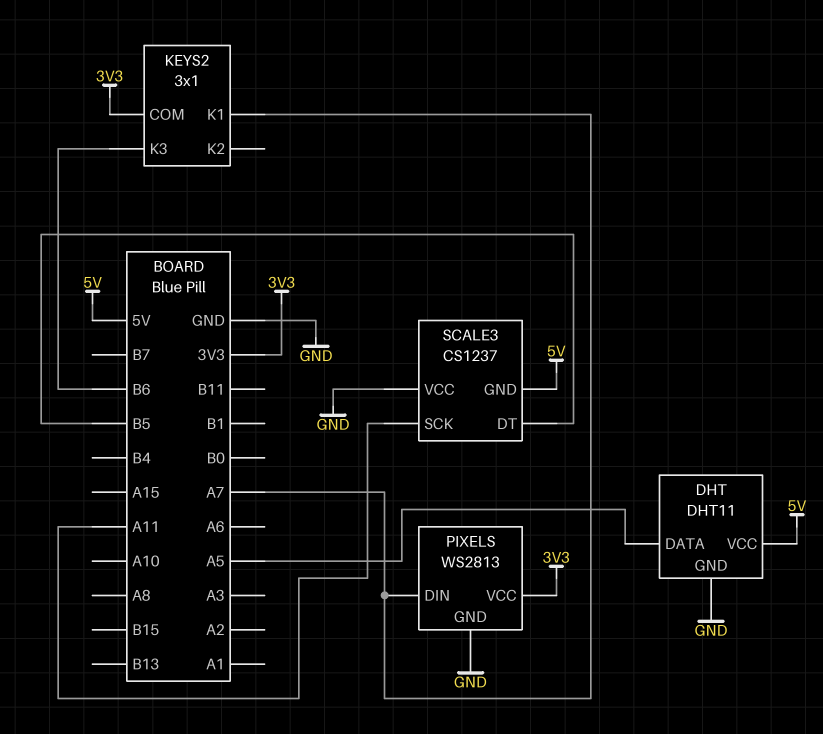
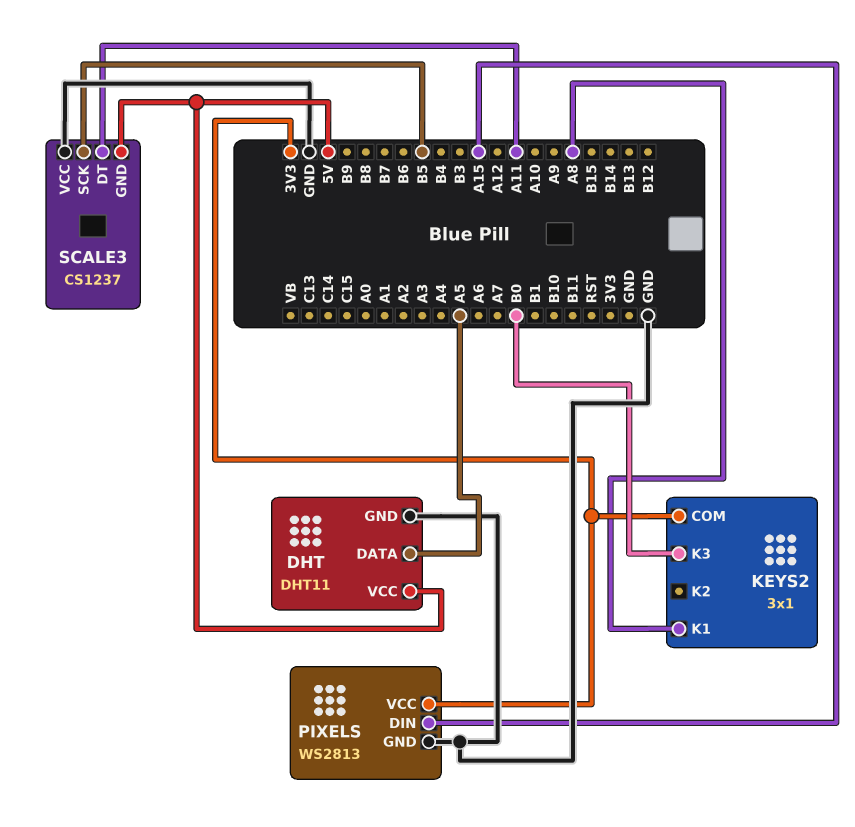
KEYS2 pin K1: A7 -> A8
KEYS2 pin K3: B6 -> B0
PIXELS pin DIN: A7 -> A15
SCALE3 pin DT: B5 -> A11
SCALE3 pin SCK: A11 -> B5

